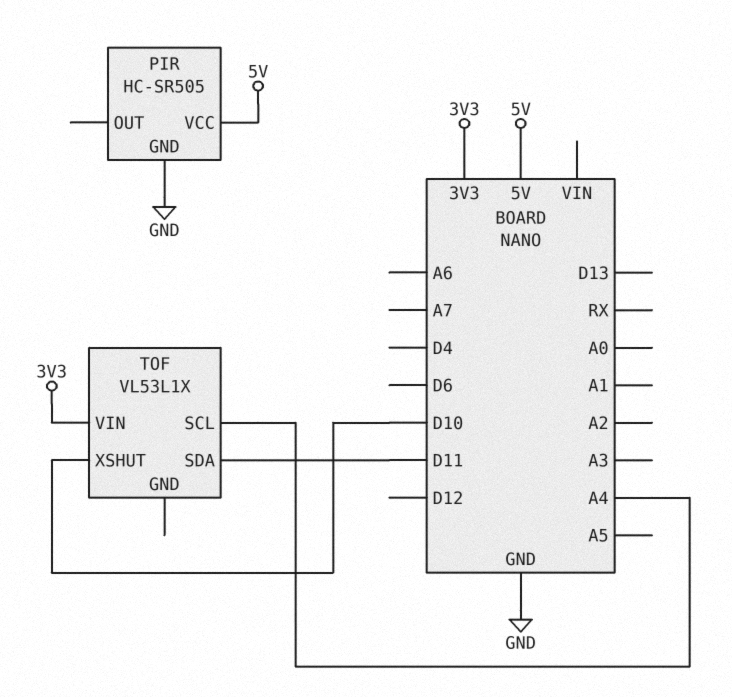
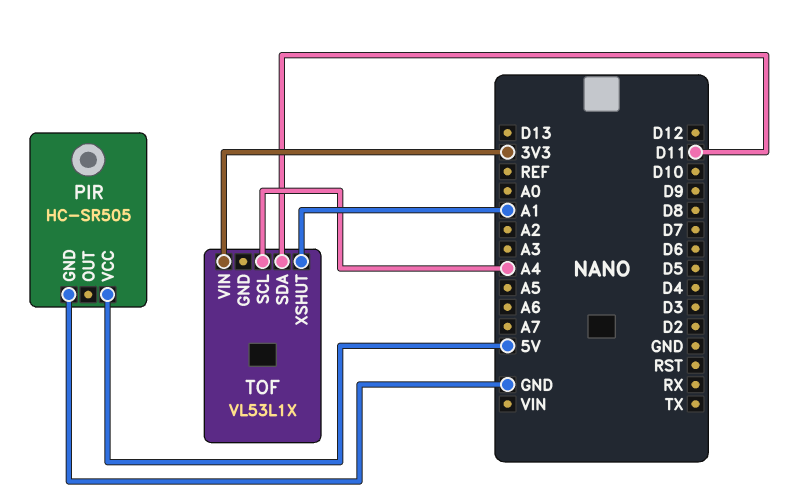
TOF pin XSHUT: D10 -> A1

